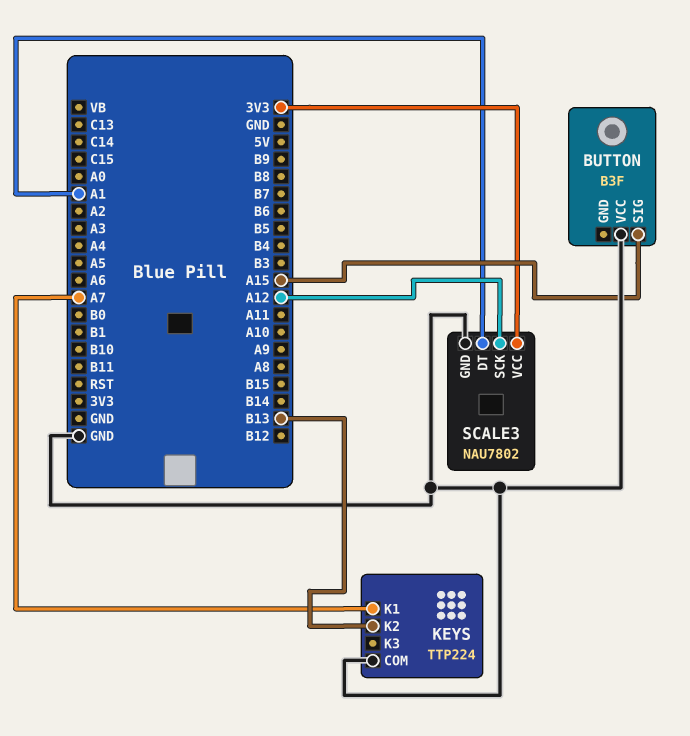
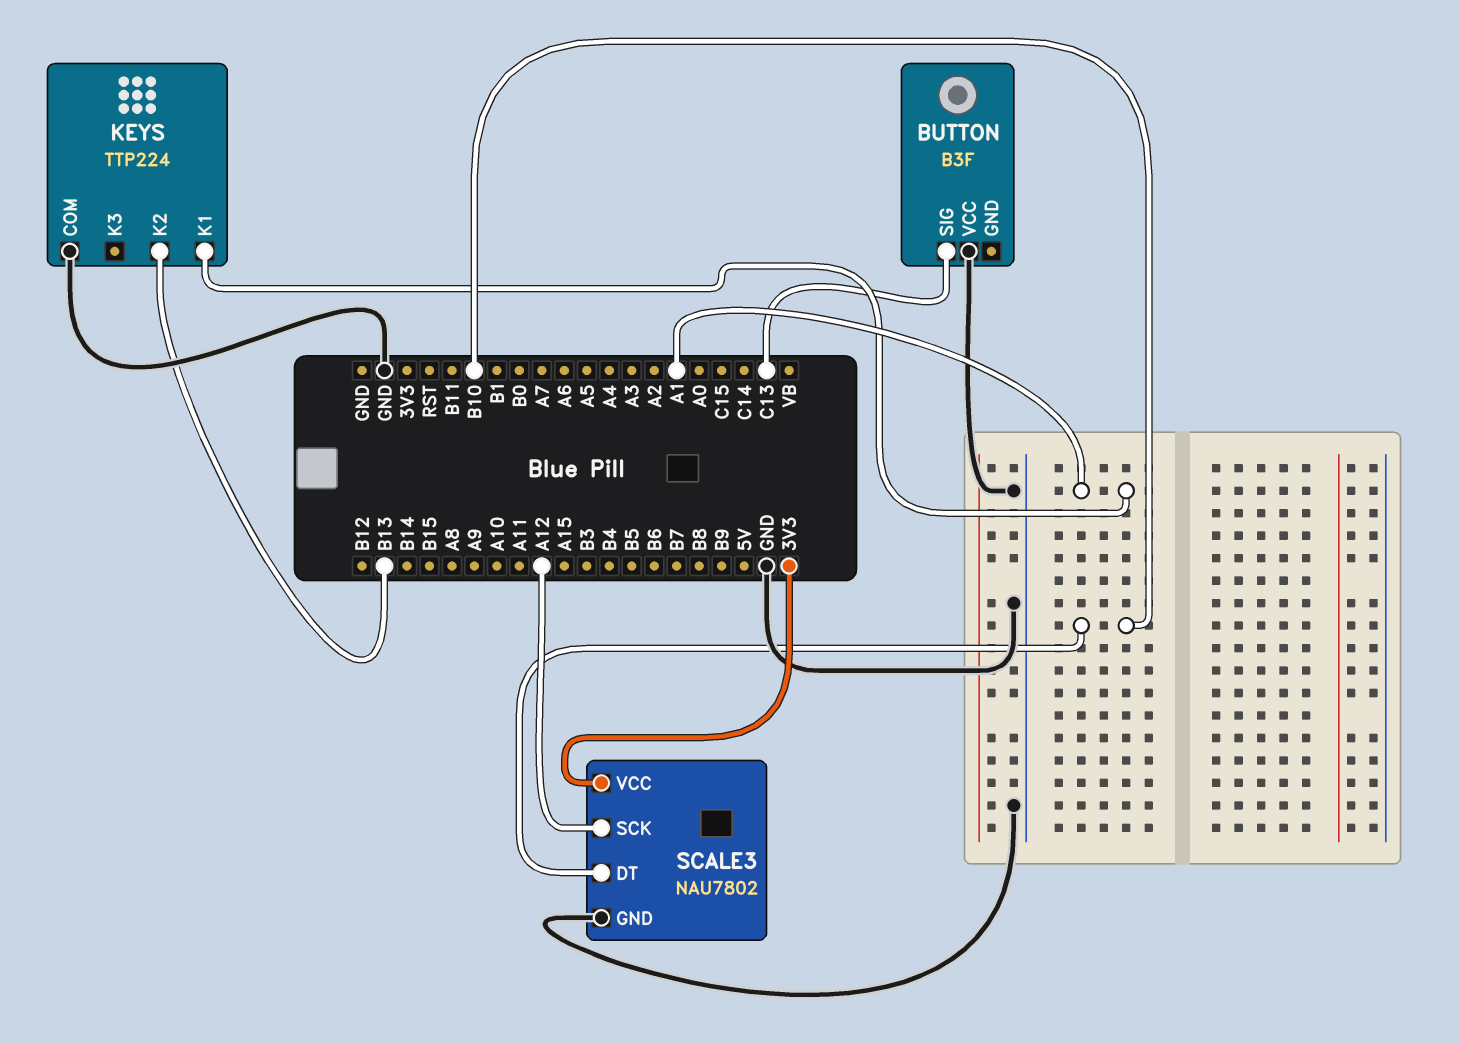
BUTTON pin SIG: A15 -> C13
KEYS pin K1: A7 -> A1
SCALE3 pin DT: A1 -> B10

